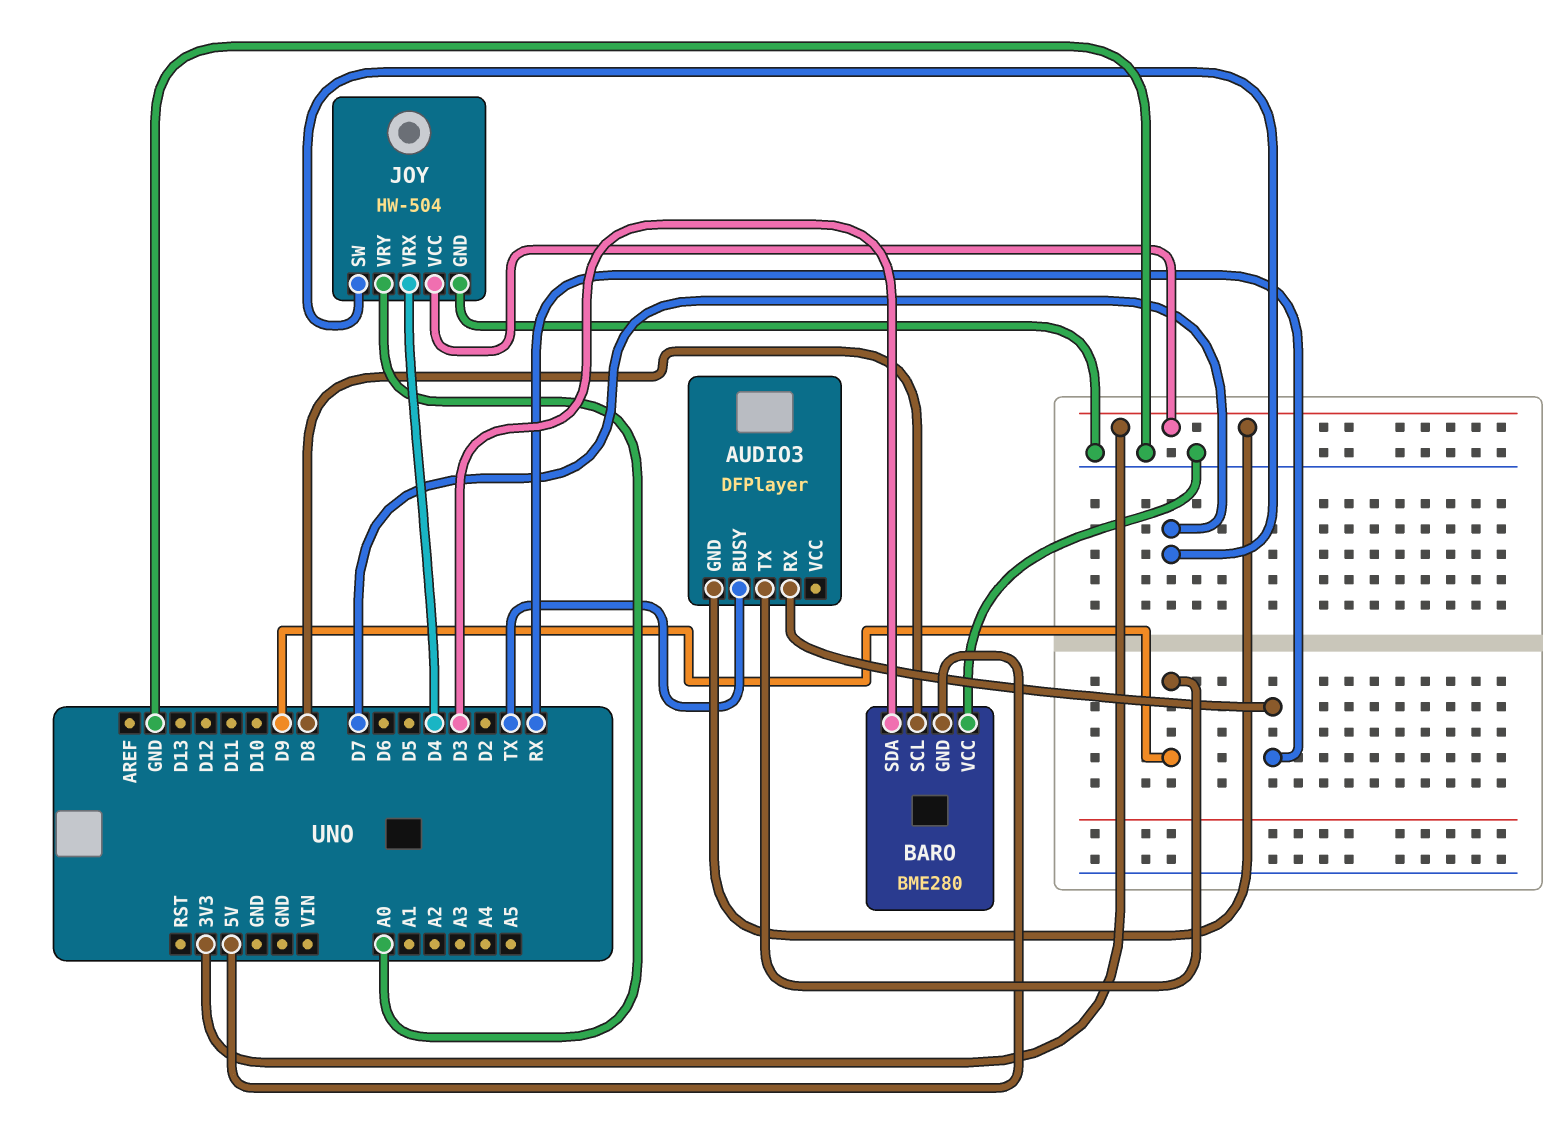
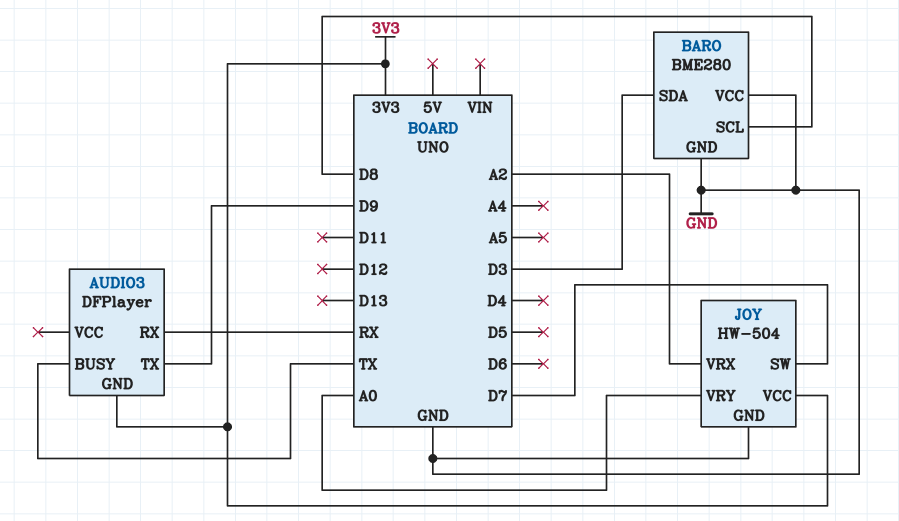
BARO pin GND: 5V -> GND
JOY pin VRX: D4 -> A2

